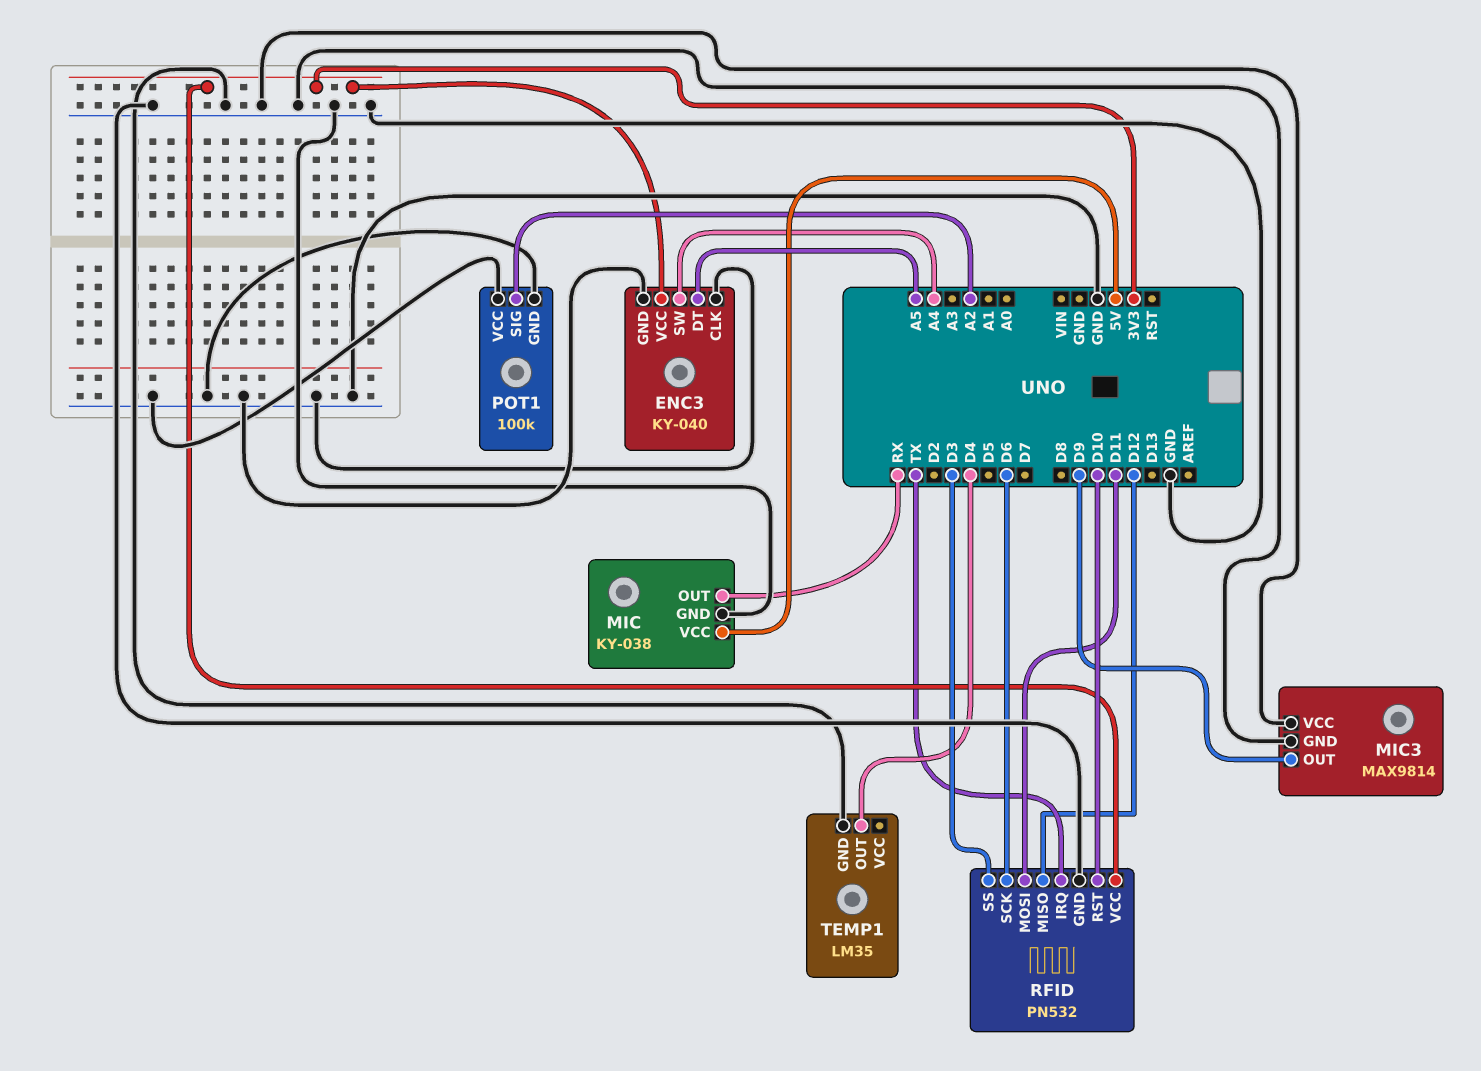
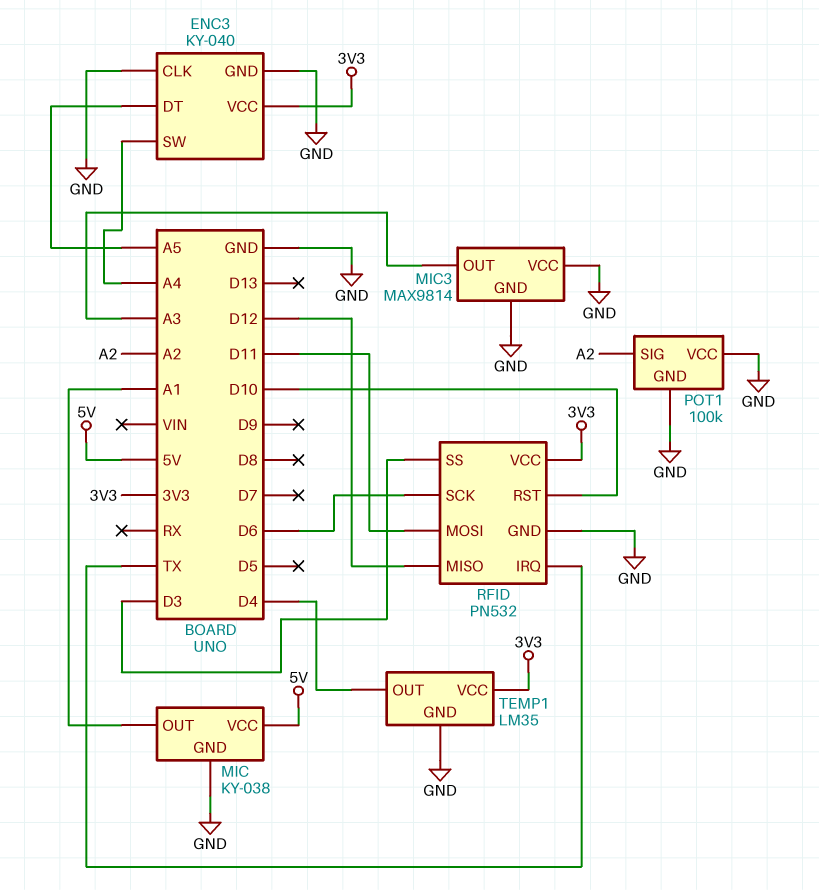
MIC pin OUT: RX -> A1
MIC3 pin OUT: D9 -> A3
TEMP1 pin VCC: none -> 3V3

